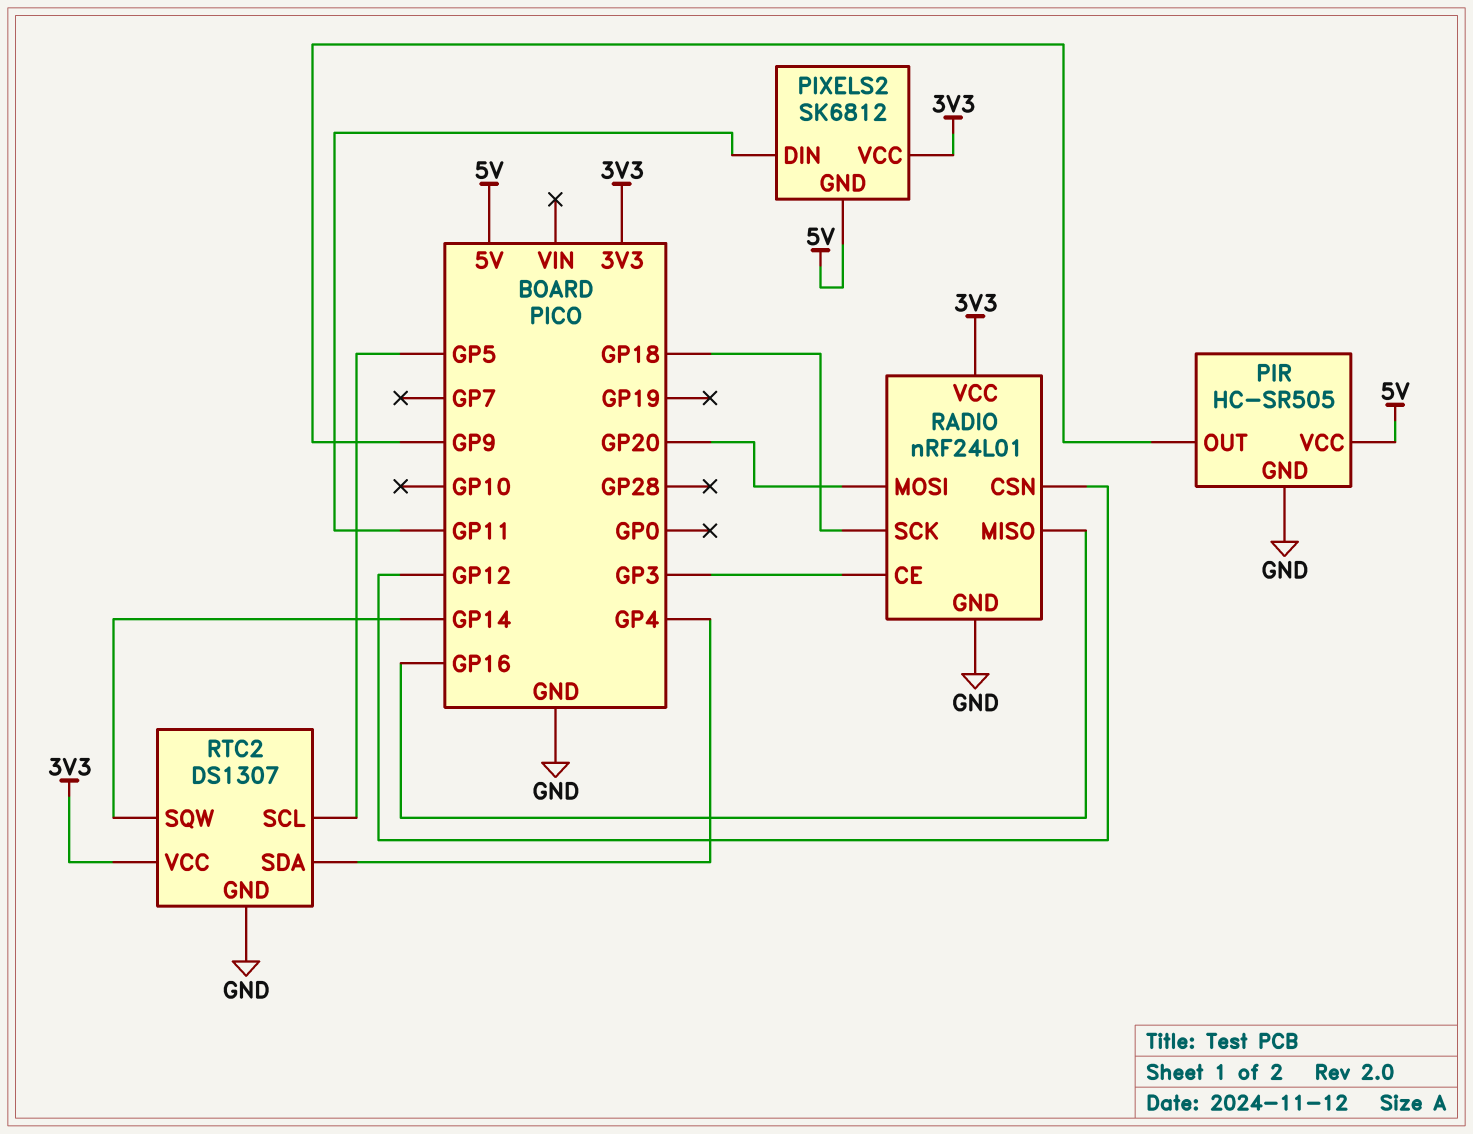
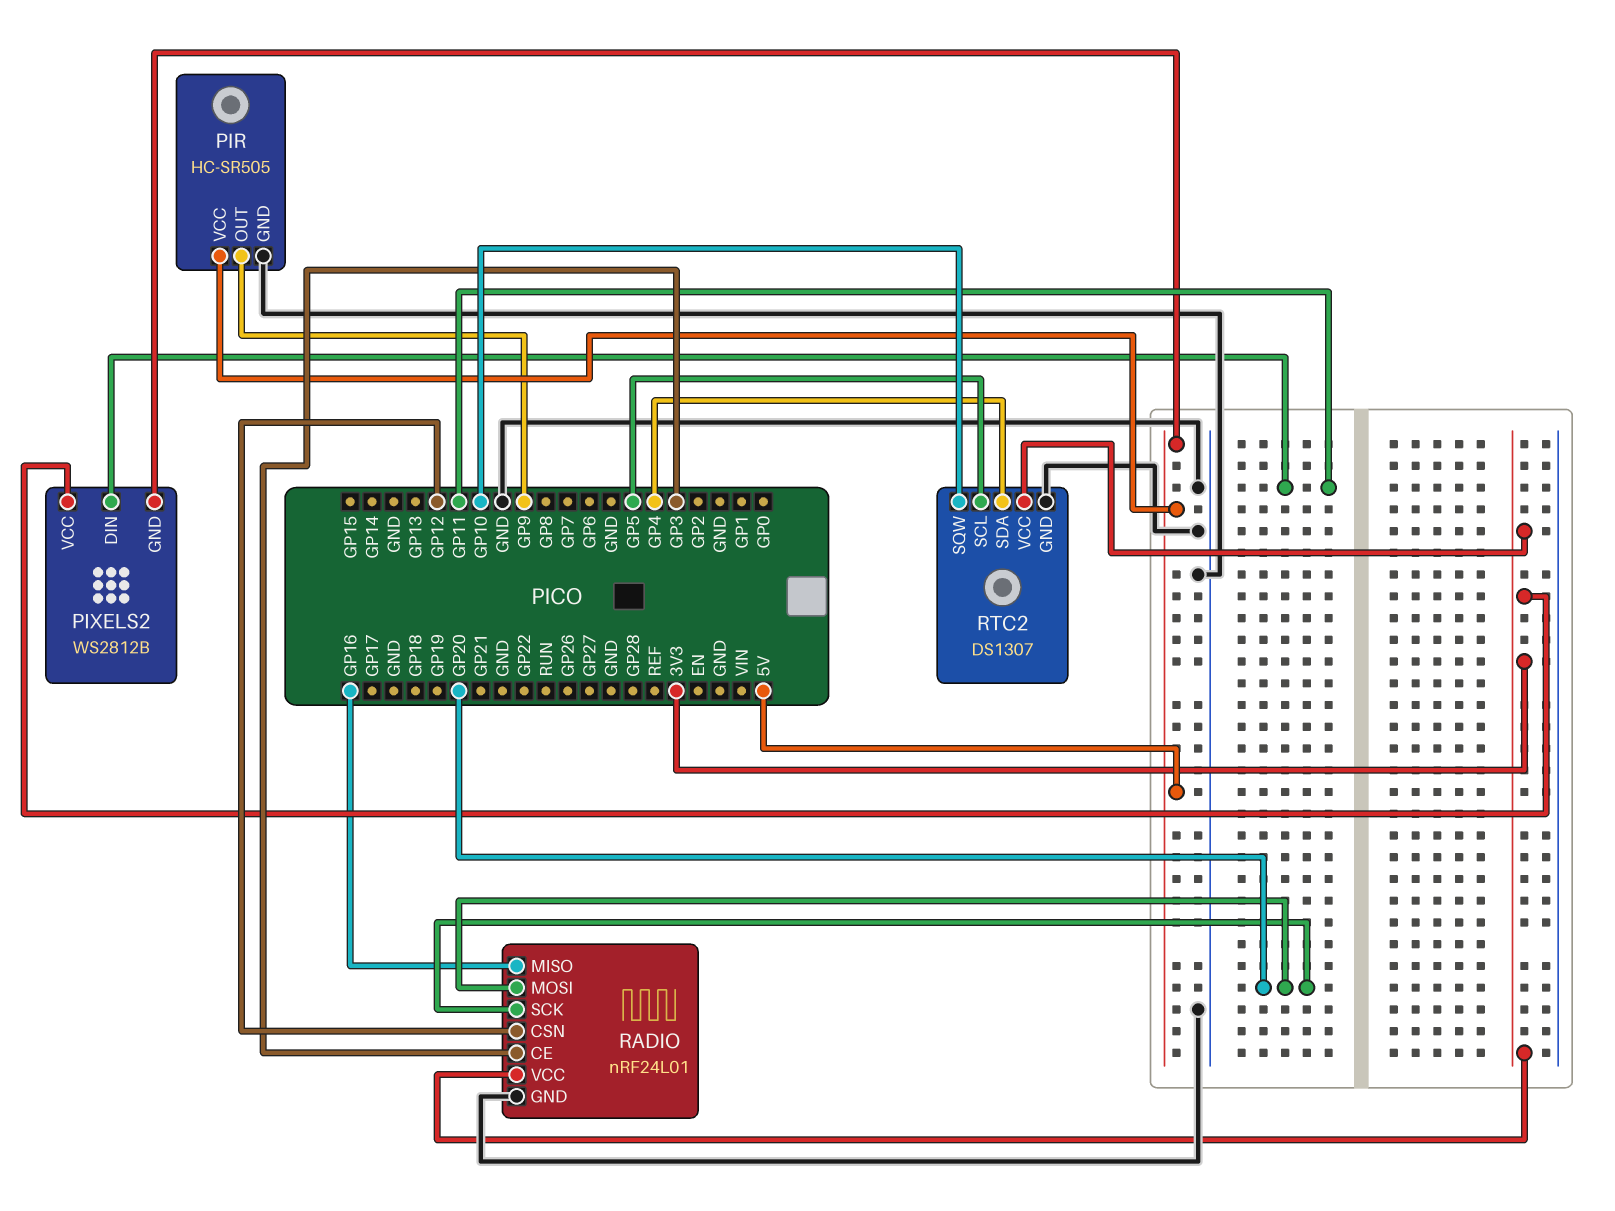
PIXELS2: SK6812 -> WS2812B
RADIO pin SCK: GP18 -> GP20
RTC2 pin SQW: GP14 -> GP10

